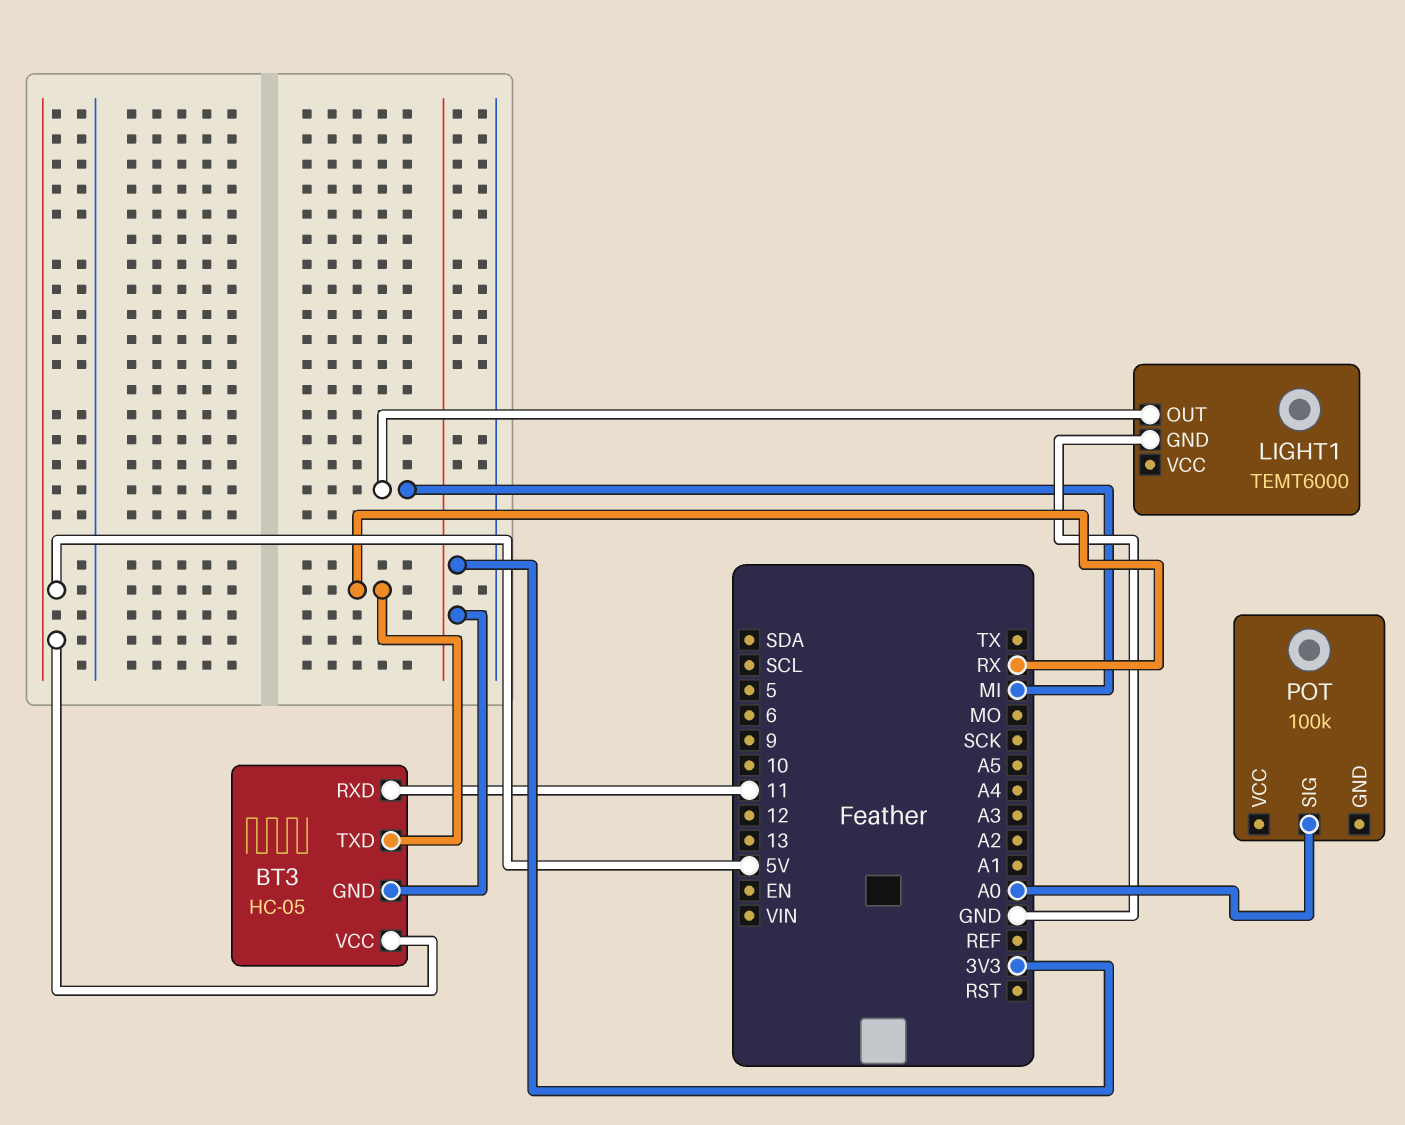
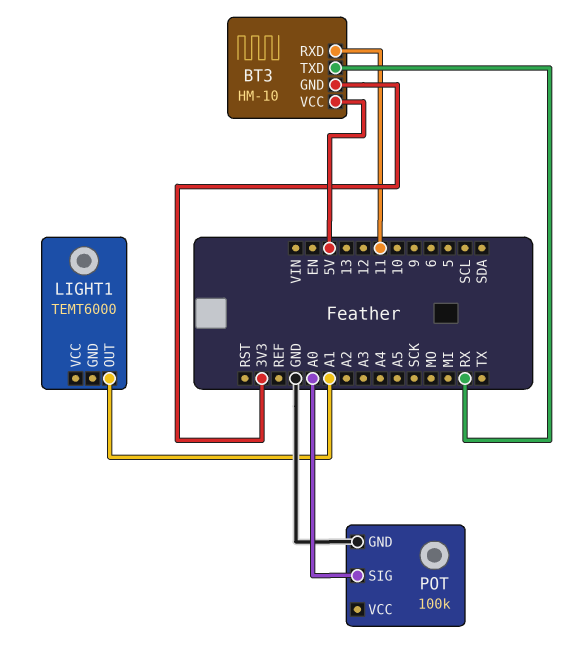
BT3: HC-05 -> HM-10
LIGHT1 pin GND: GND -> none
LIGHT1 pin OUT: MI -> A1
POT pin GND: none -> GND

